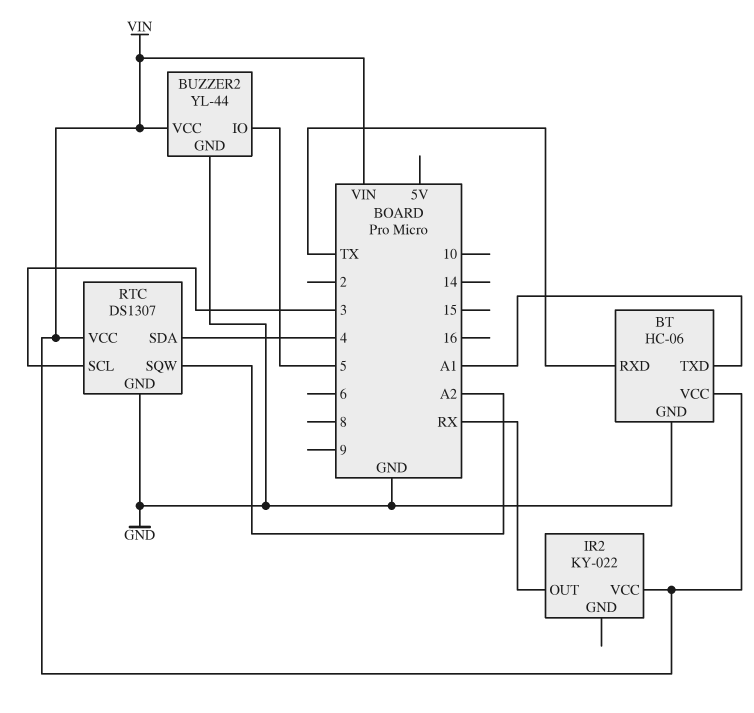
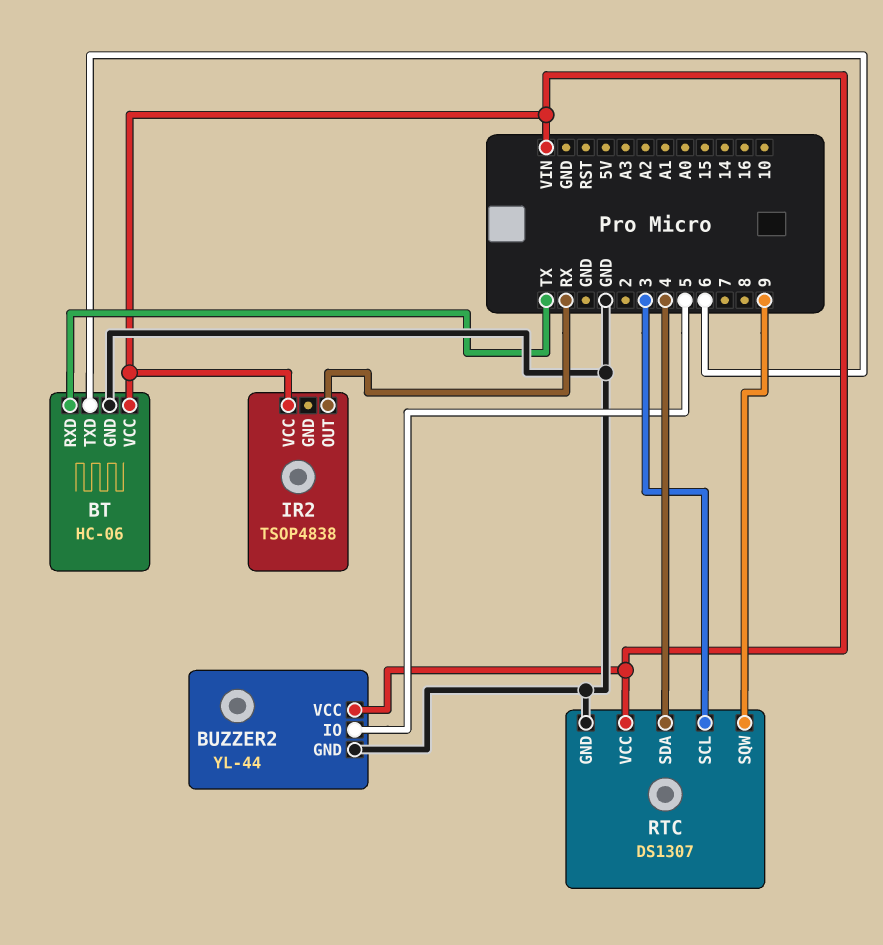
BT pin TXD: A1 -> 6
IR2: KY-022 -> TSOP4838
RTC pin SQW: A2 -> 9

